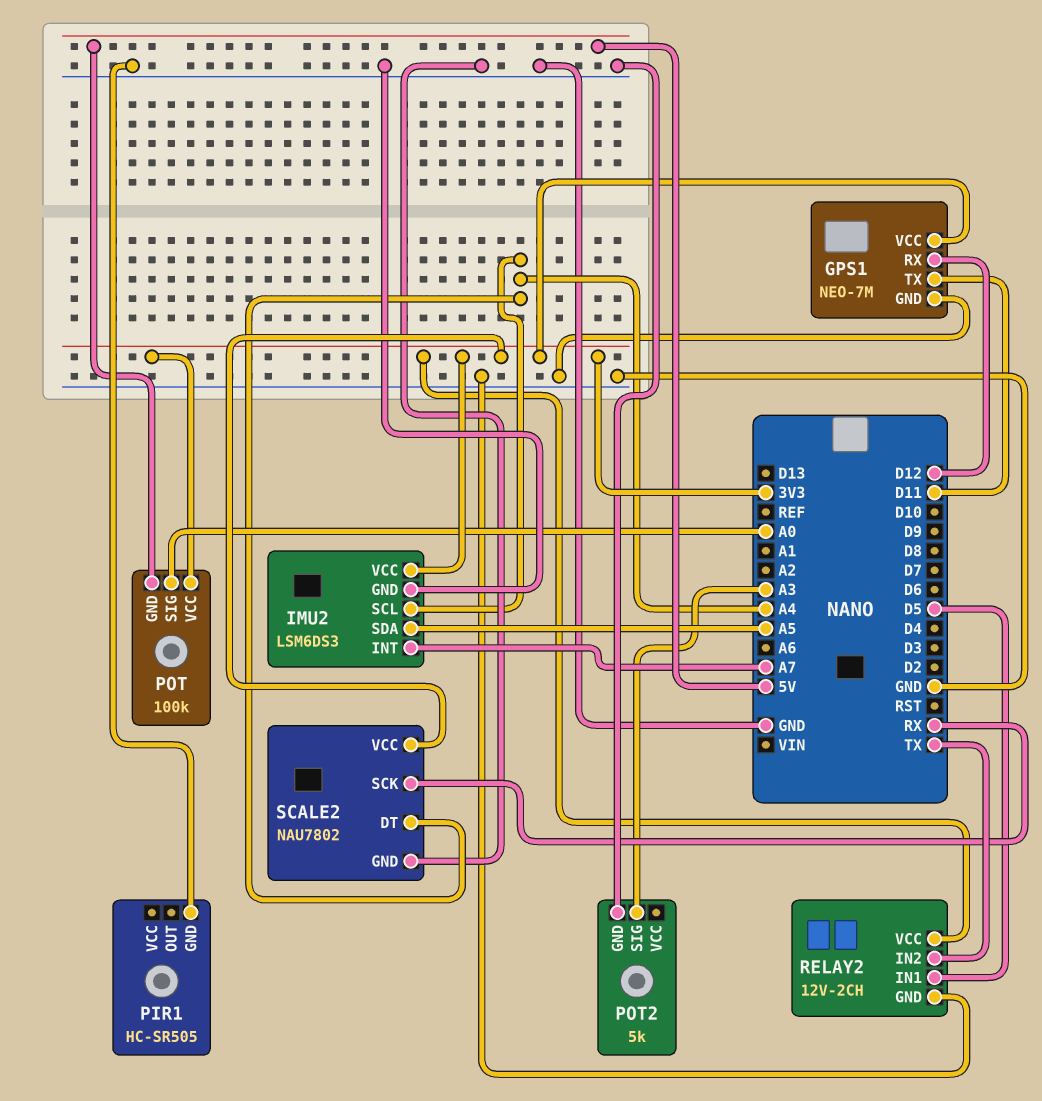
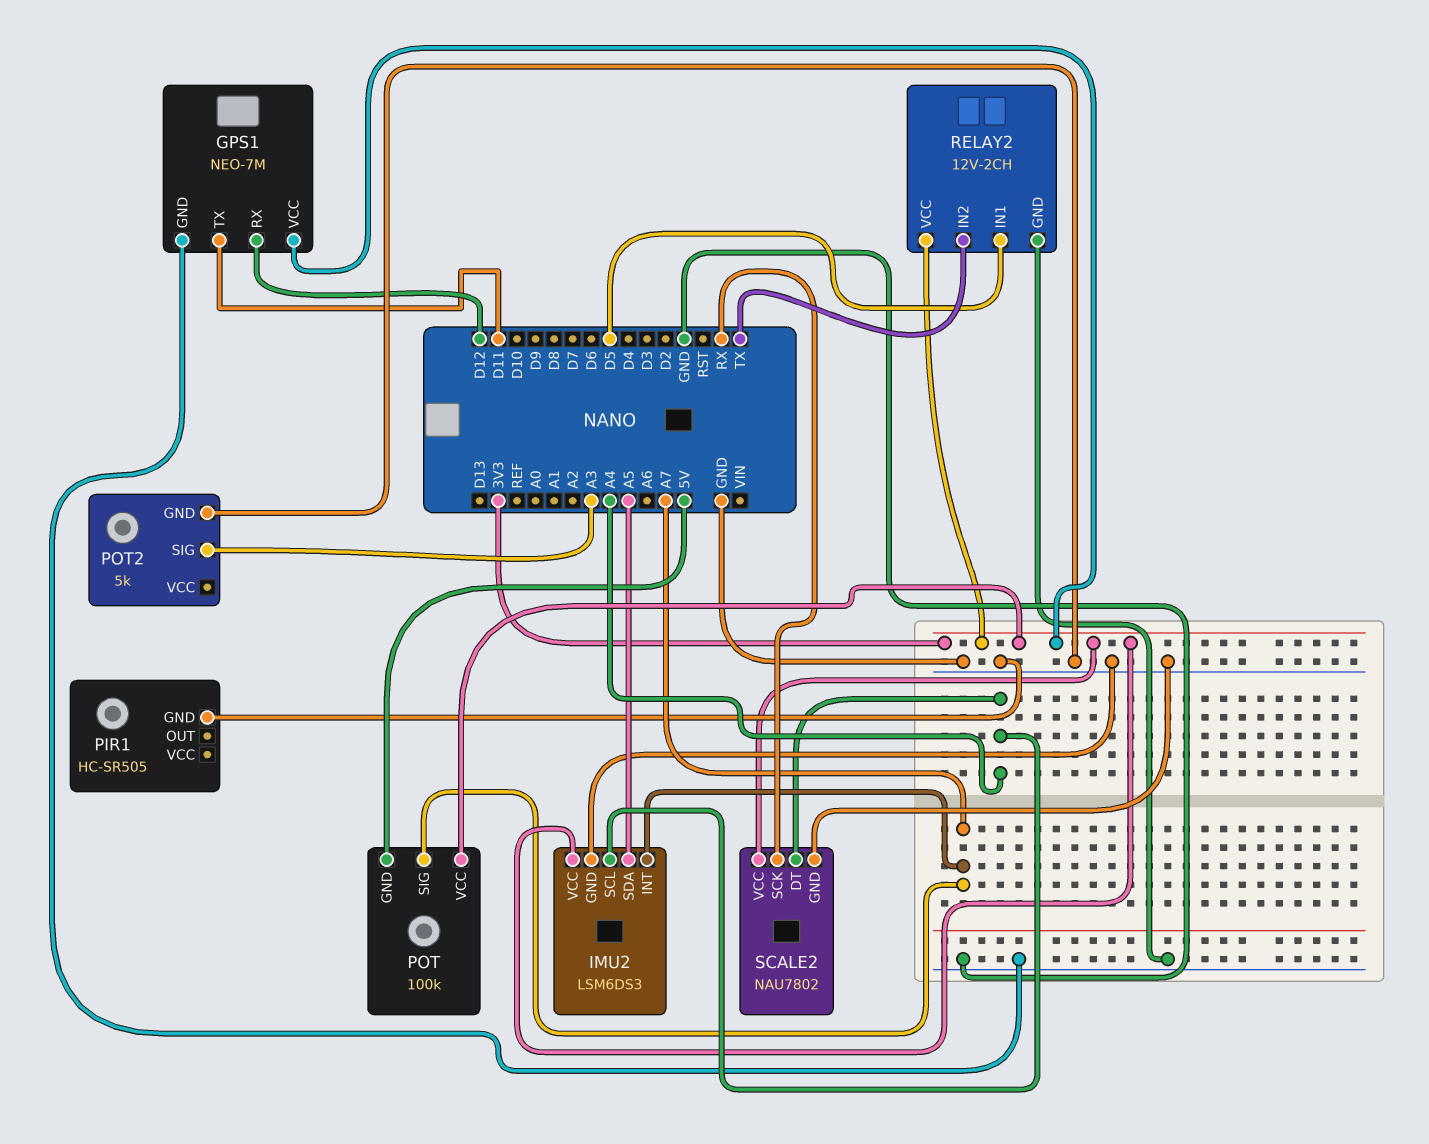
POT pin SIG: A0 -> A7

